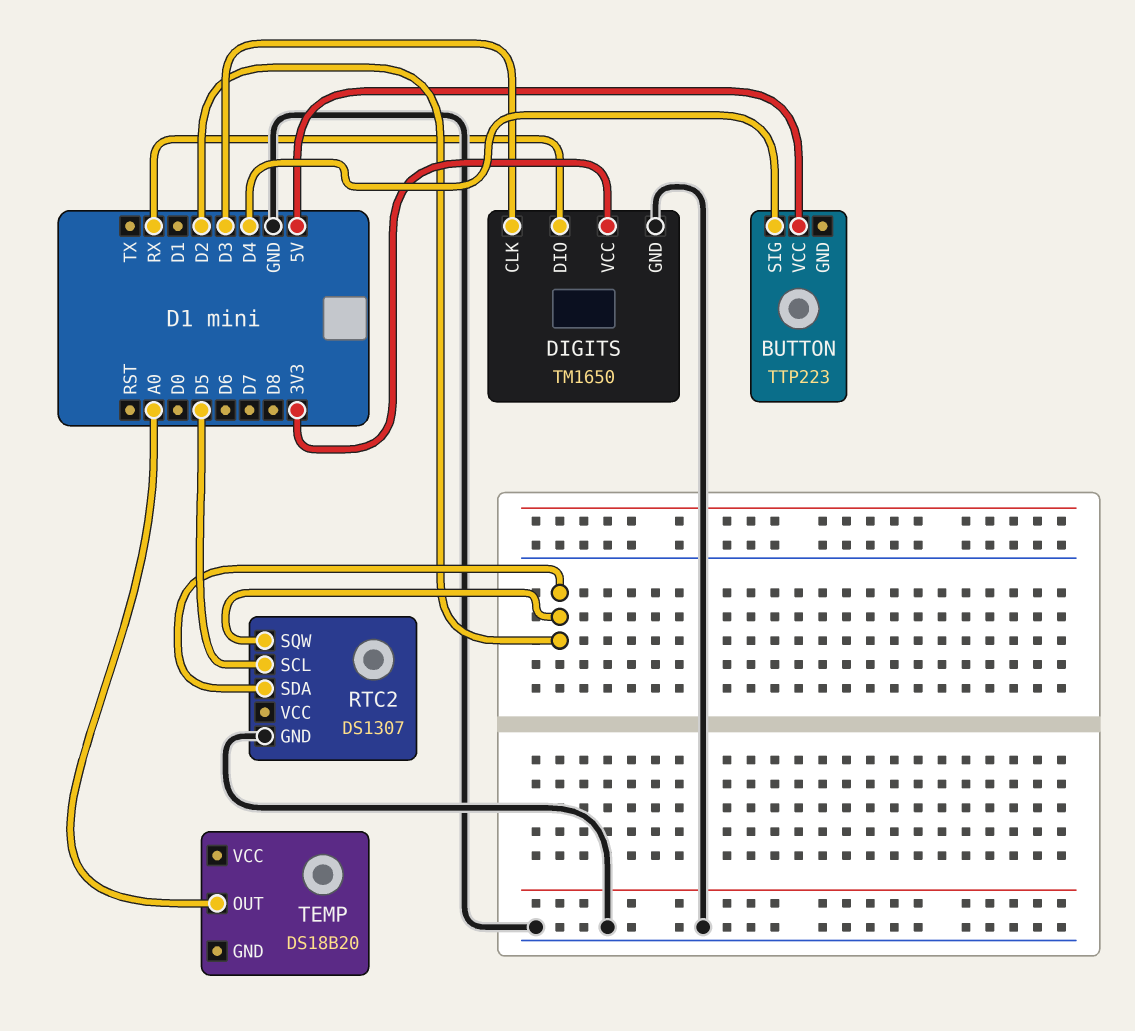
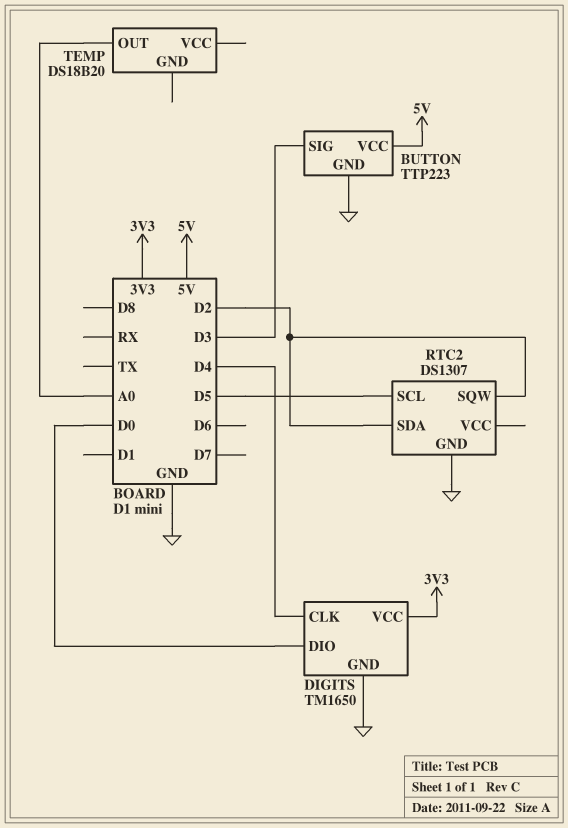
BUTTON pin GND: none -> GND
BUTTON pin SIG: D4 -> D3
DIGITS pin CLK: D3 -> D4
DIGITS pin DIO: RX -> D0

